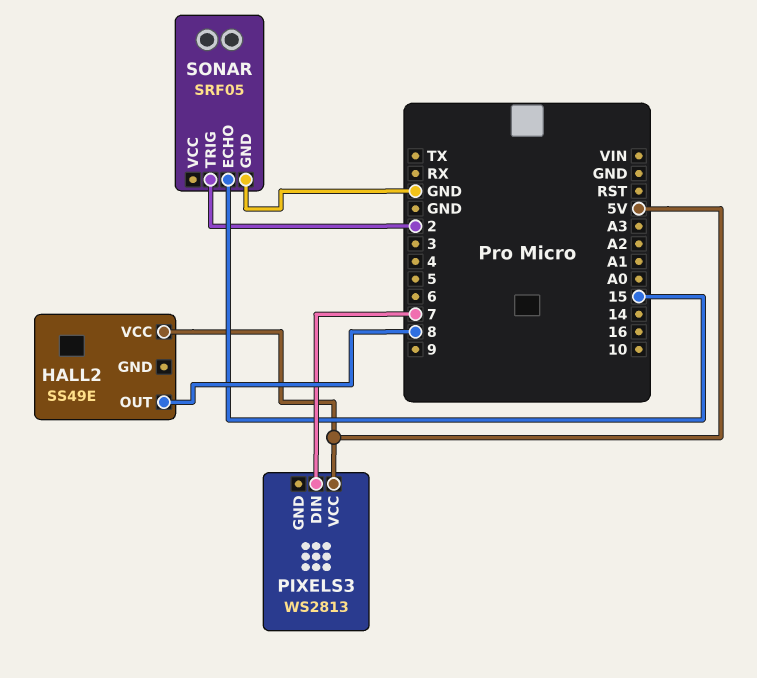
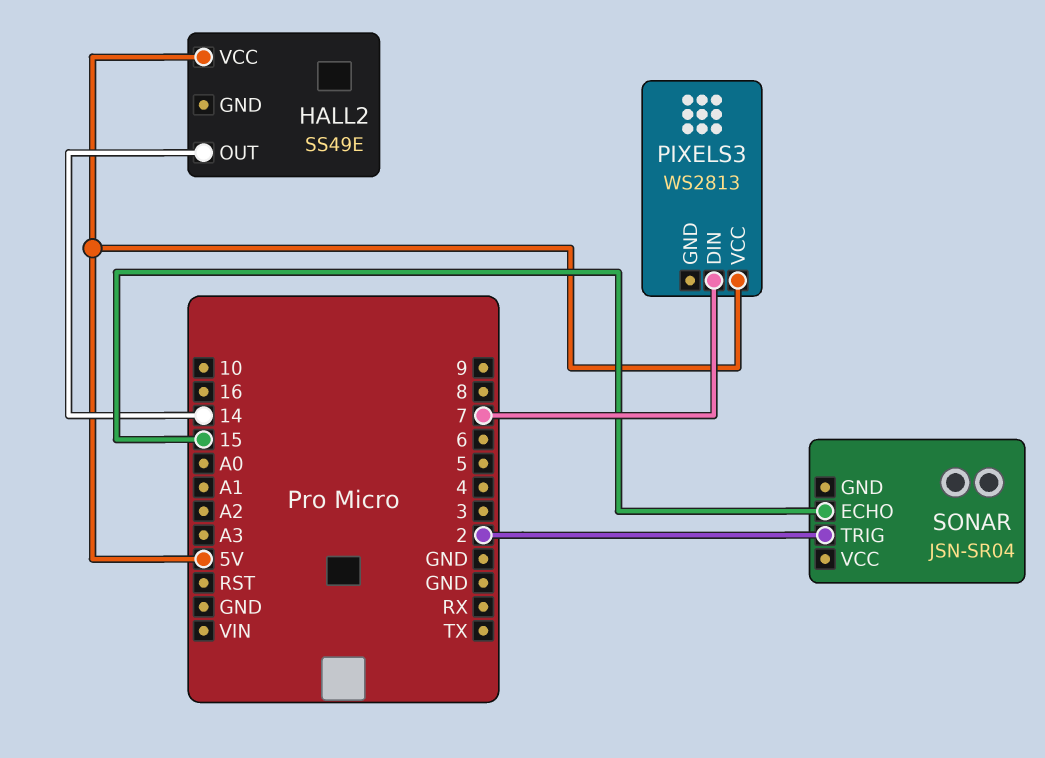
HALL2 pin OUT: 8 -> 14
SONAR: SRF05 -> JSN-SR04
SONAR pin GND: GND -> none

